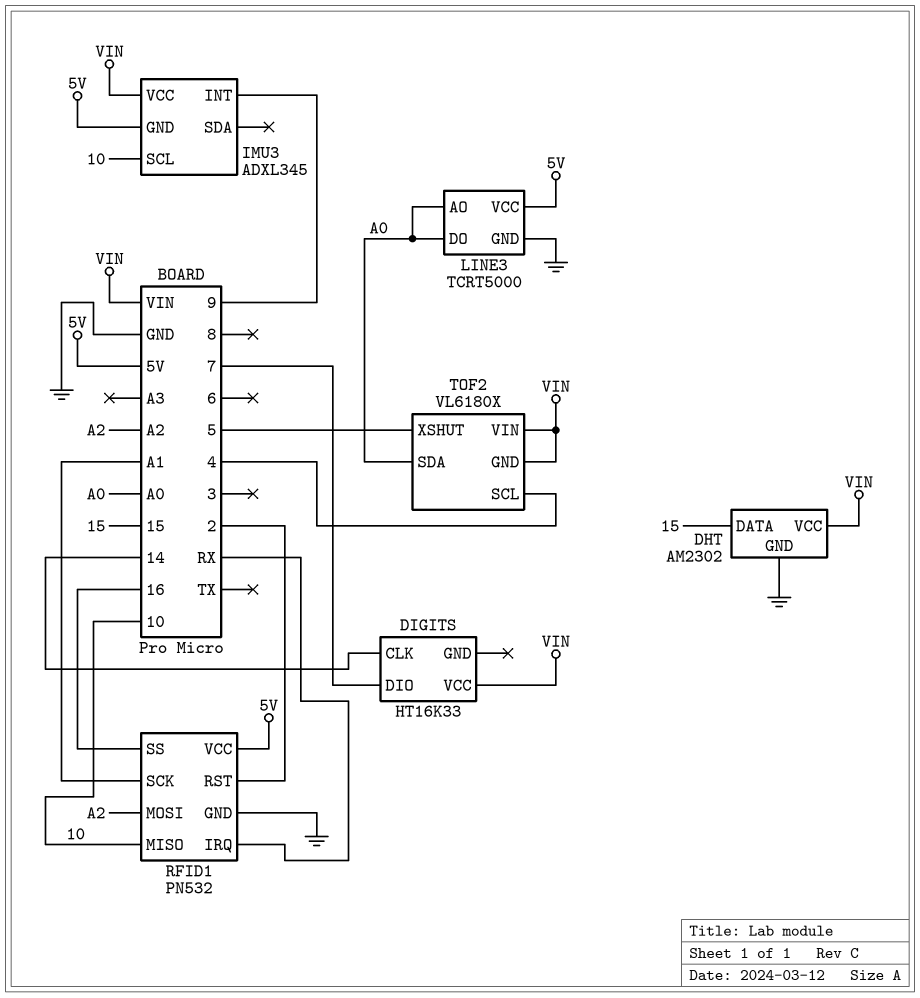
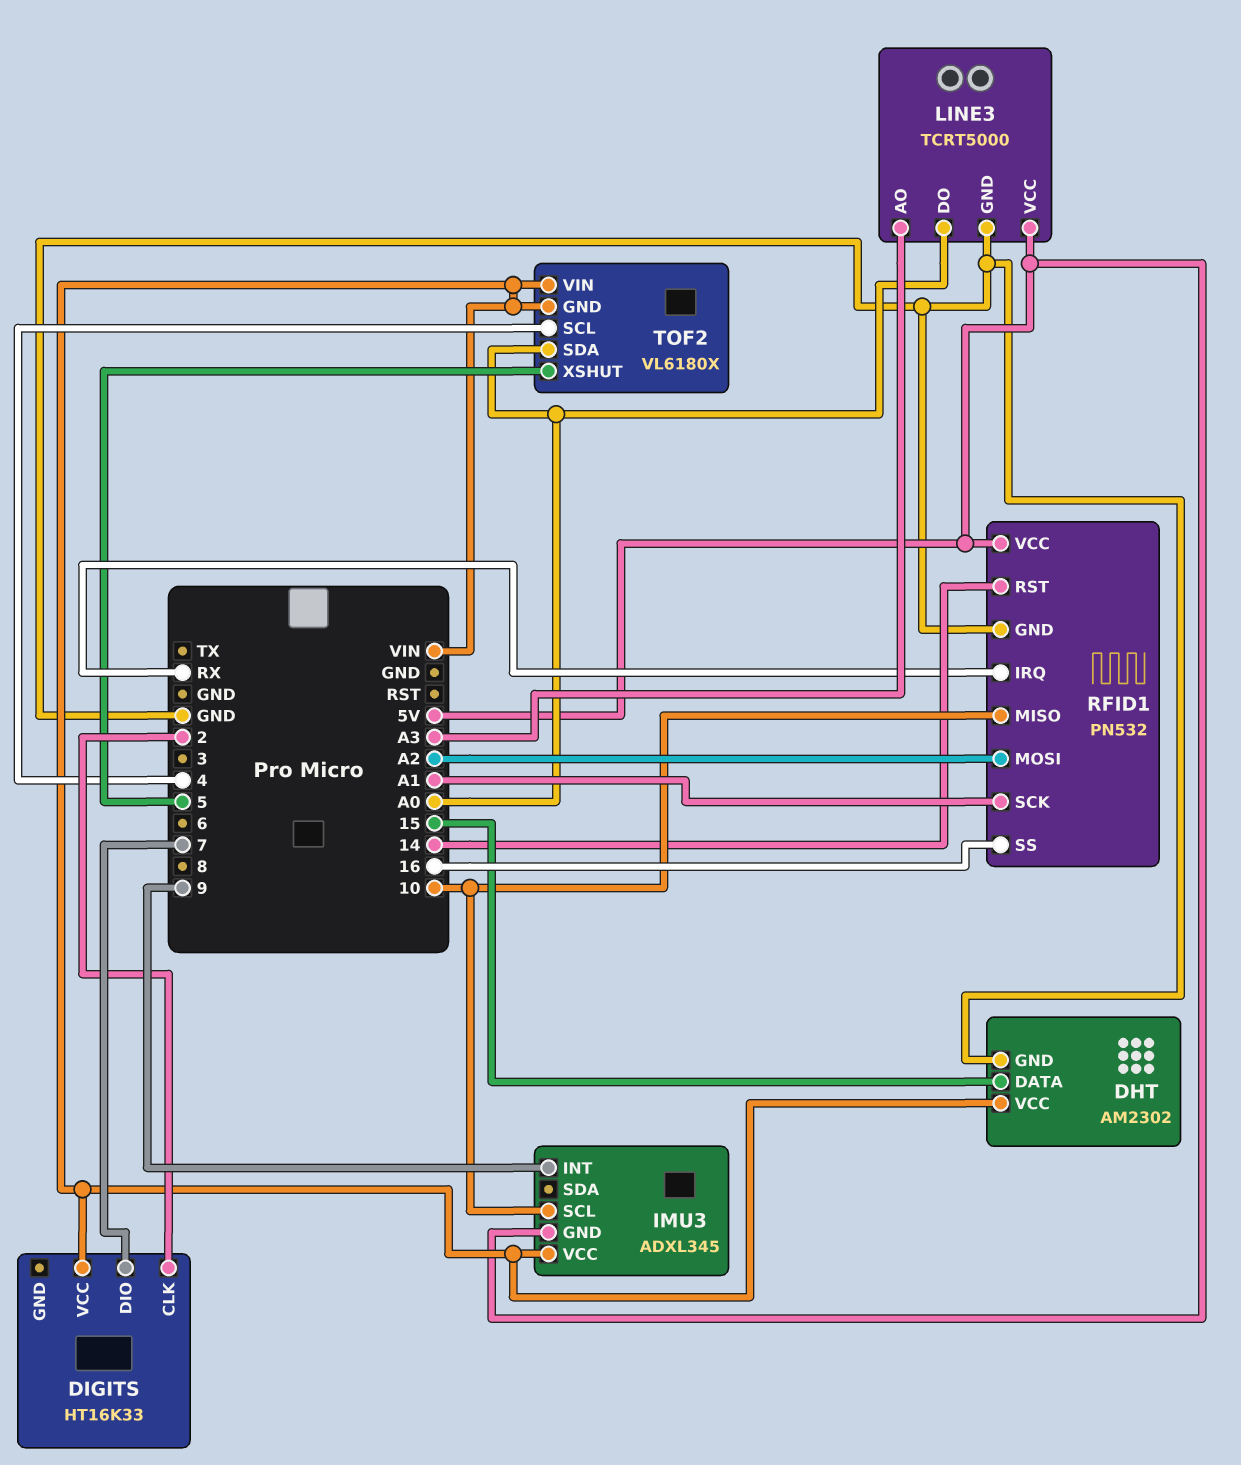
DIGITS pin CLK: 14 -> 2
LINE3 pin AO: A0 -> A3
RFID1 pin RST: 2 -> 14

